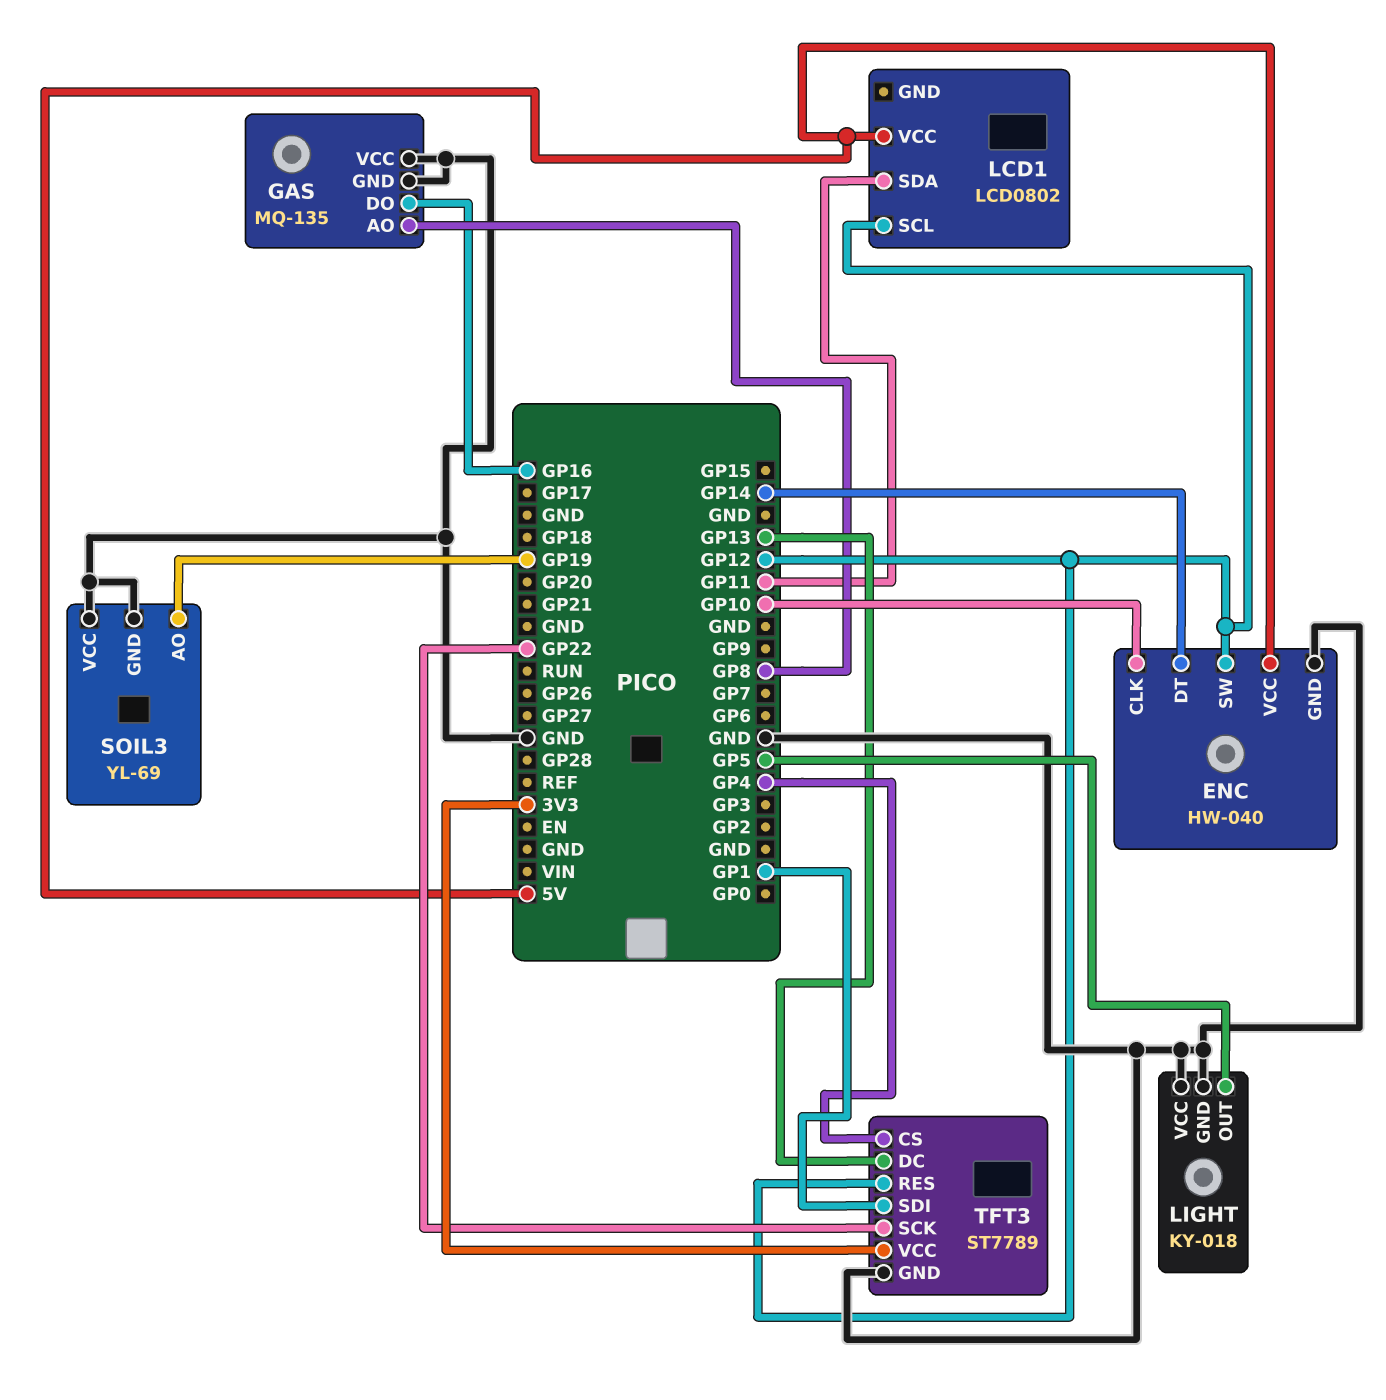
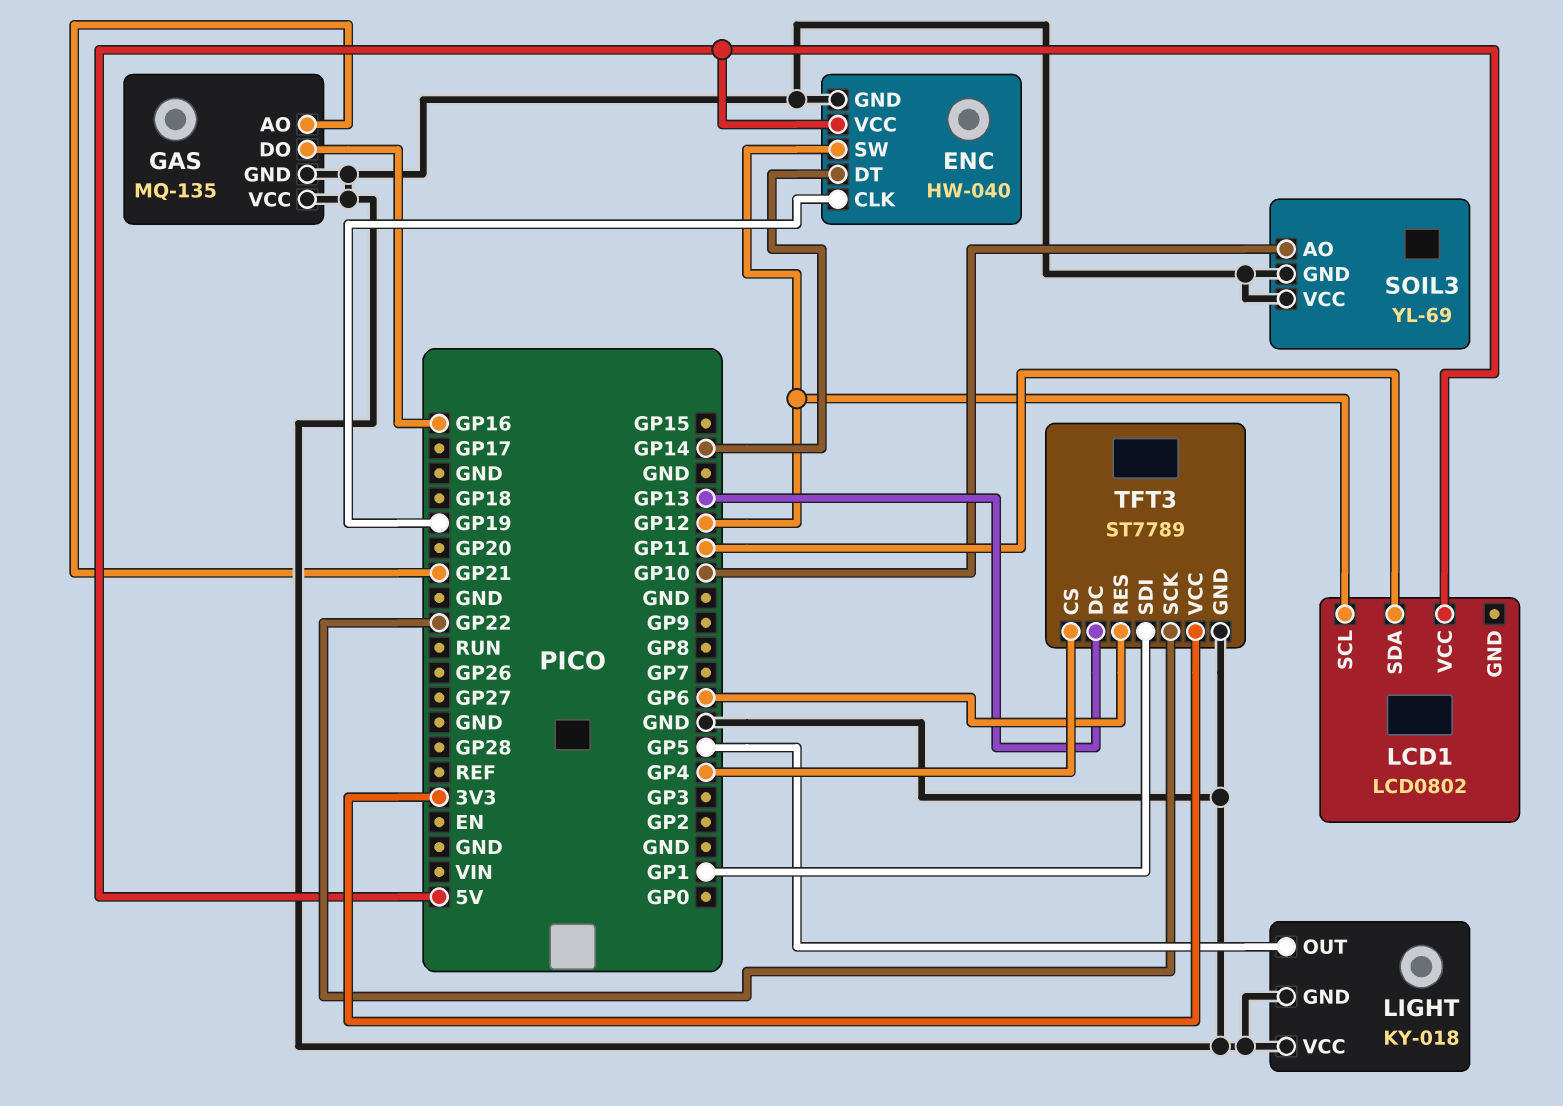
ENC pin CLK: GP10 -> GP19
GAS pin AO: GP8 -> GP21
SOIL3 pin AO: GP19 -> GP10
TFT3 pin RES: GP12 -> GP6

